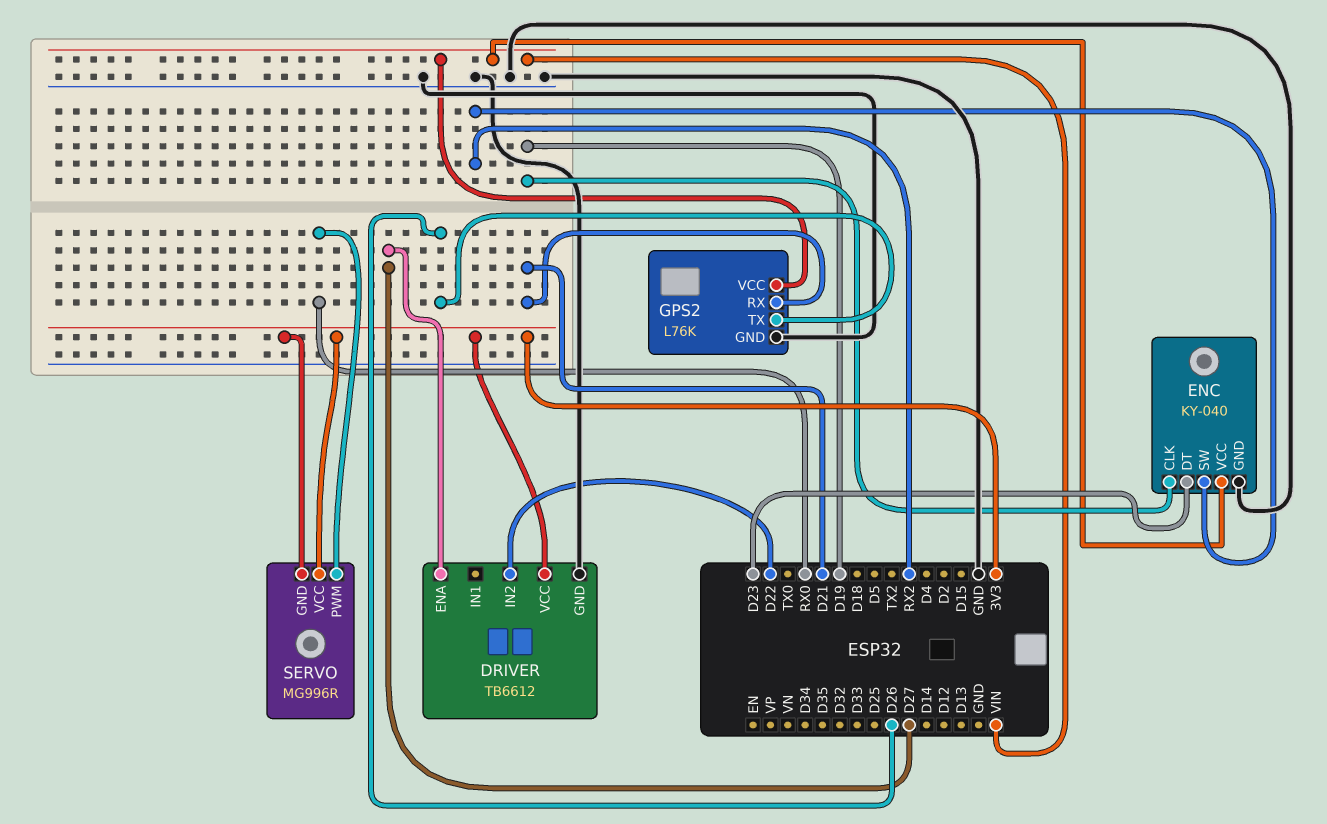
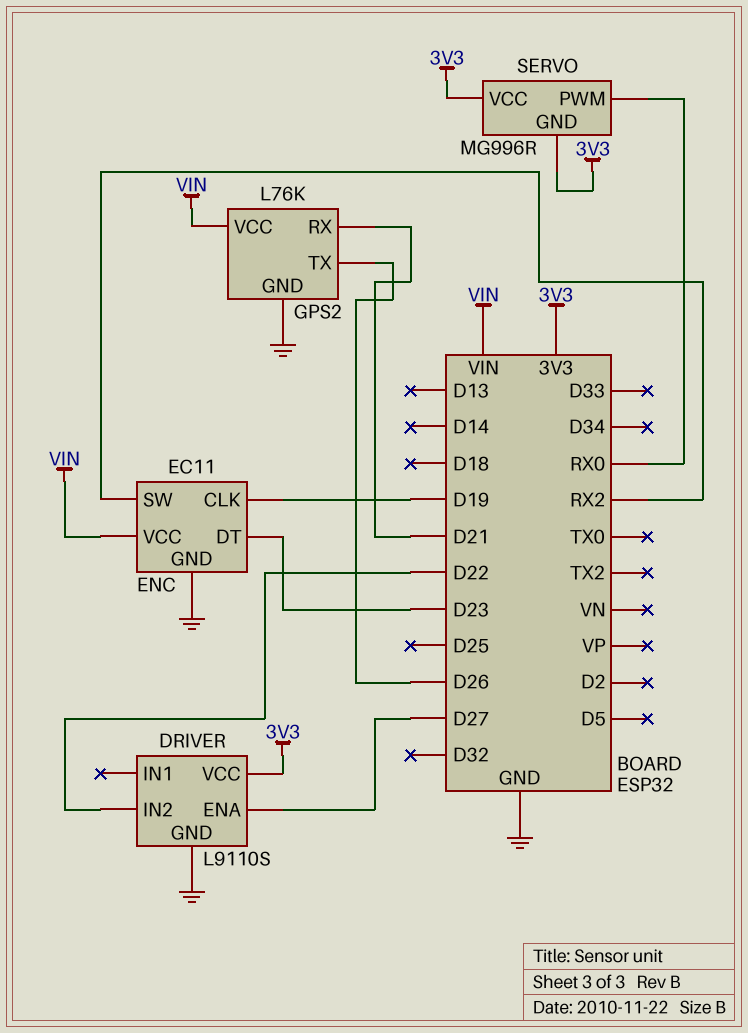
DRIVER: TB6612 -> L9110S
ENC: KY-040 -> EC11

